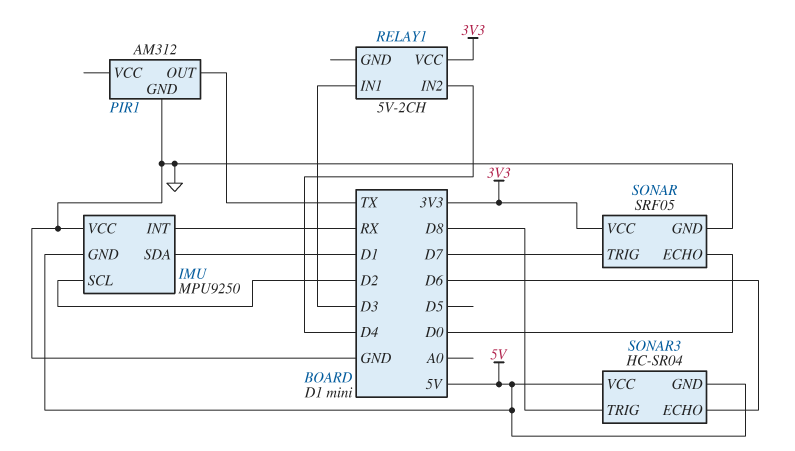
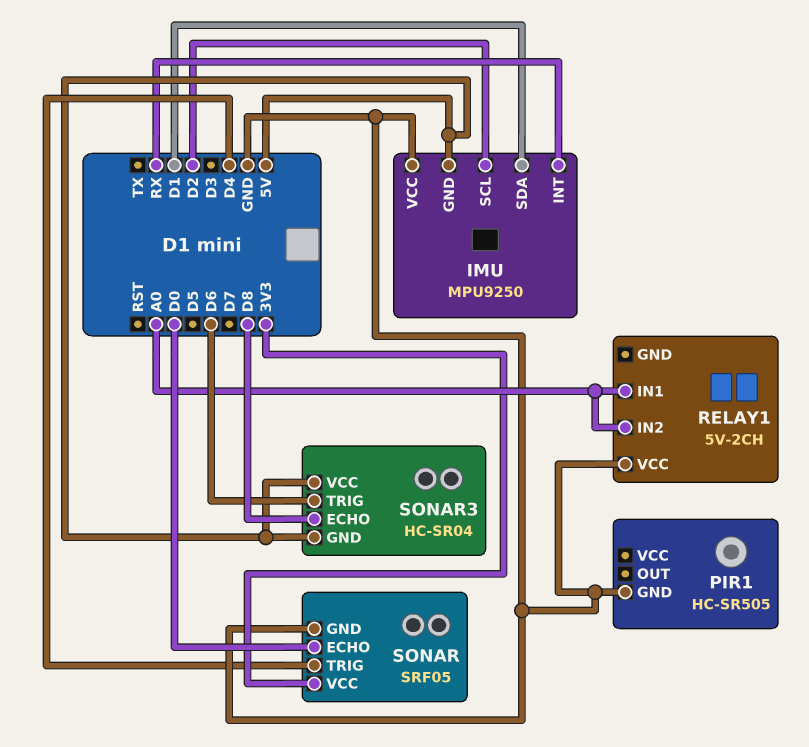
PIR1: AM312 -> HC-SR505
PIR1 pin OUT: TX -> none
RELAY1 pin IN1: D3 -> A0
RELAY1 pin IN2: D4 -> A0
RELAY1 pin VCC: 3V3 -> GND
SONAR pin TRIG: D7 -> D4
SONAR3 pin ECHO: D6 -> D8
SONAR3 pin TRIG: D8 -> D6

